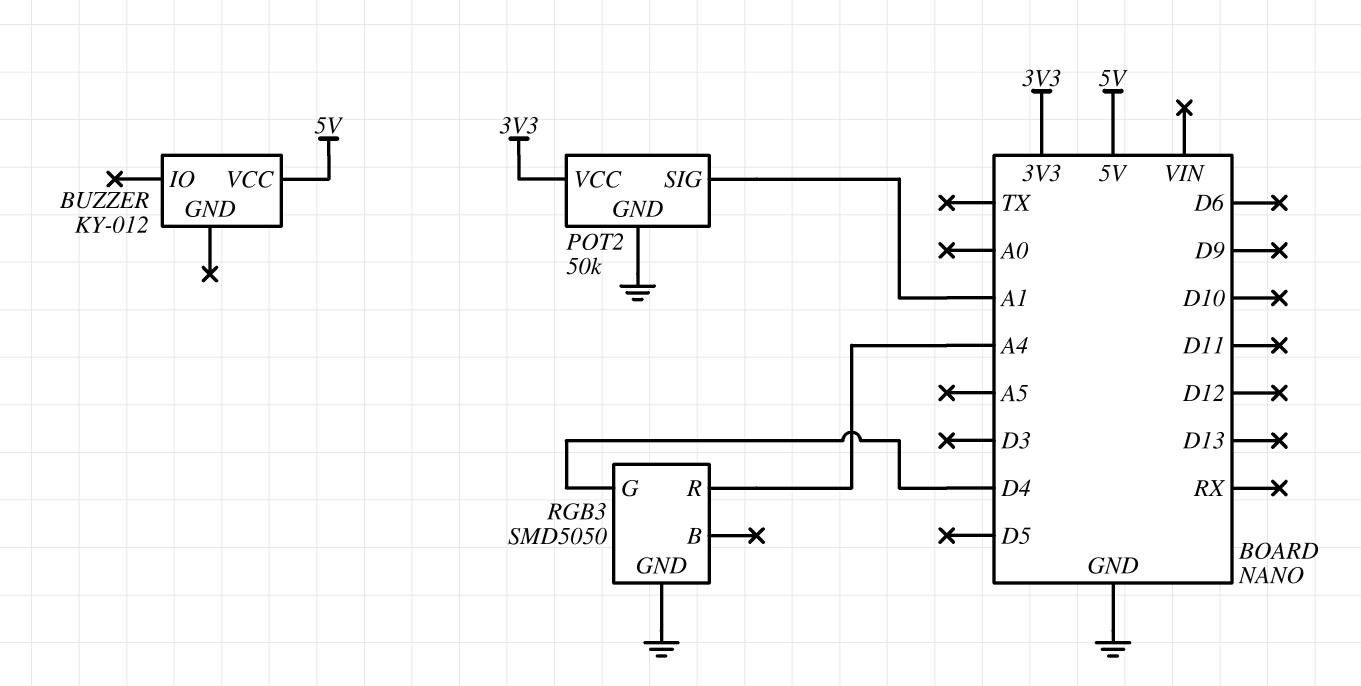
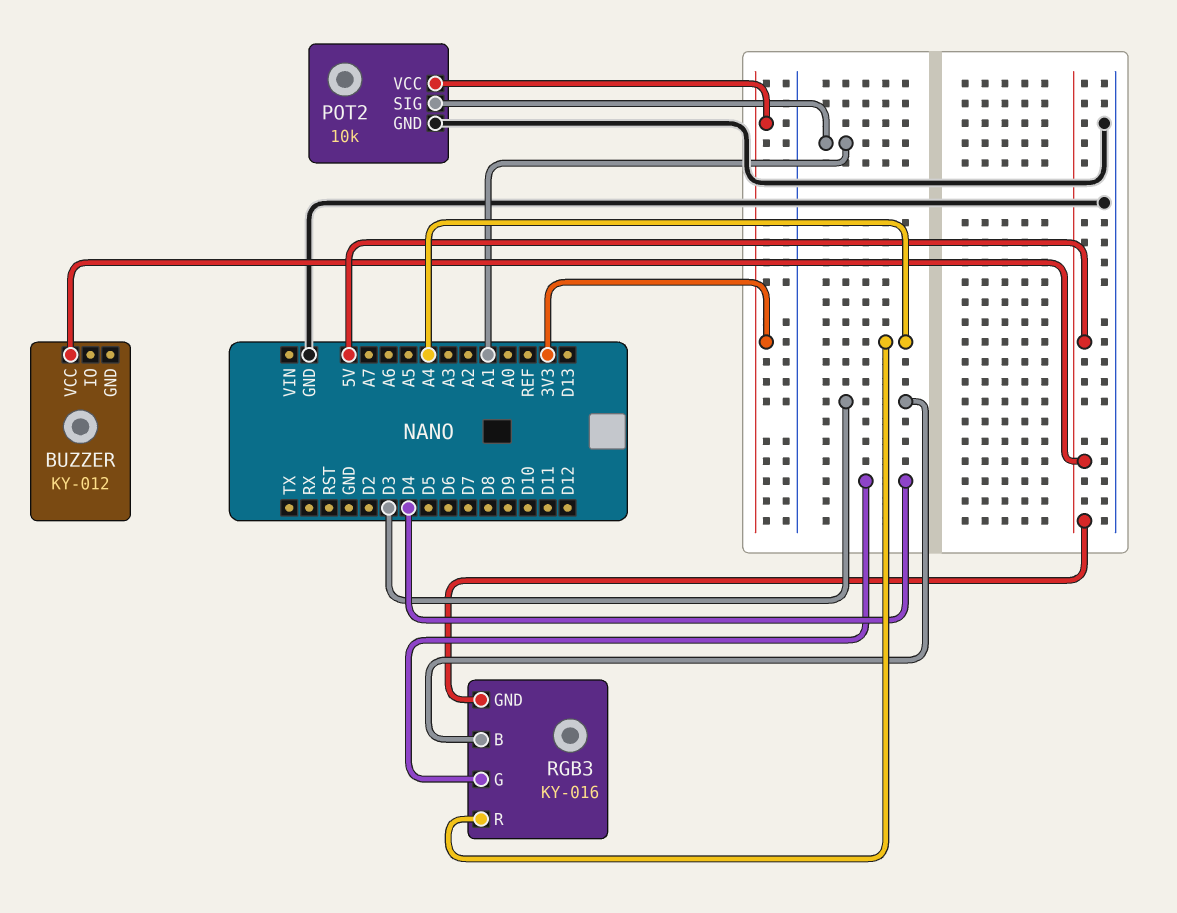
POT2: 50k -> 10k
RGB3: SMD5050 -> KY-016
RGB3 pin B: none -> D3
RGB3 pin GND: GND -> 5V

